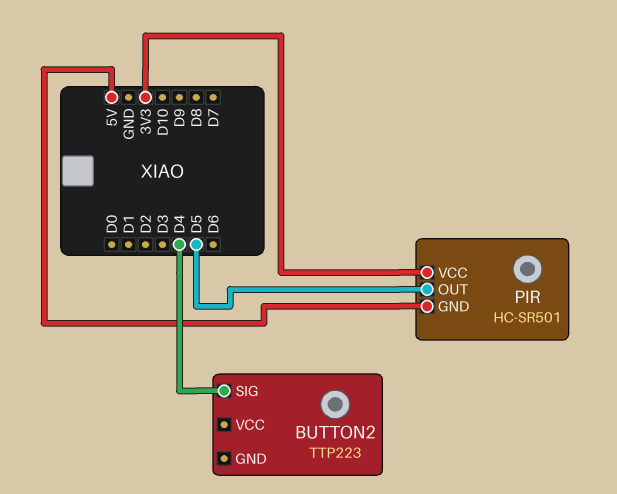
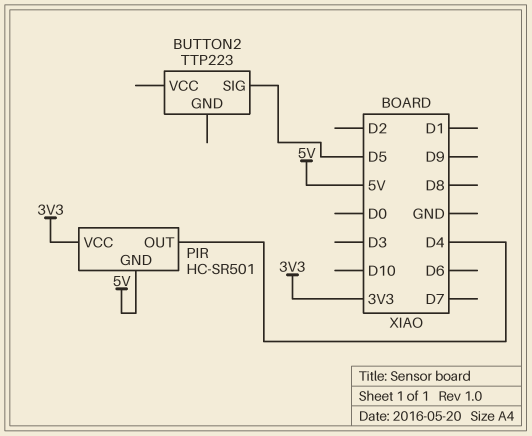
BUTTON2 pin SIG: D4 -> D5
PIR pin OUT: D5 -> D4

